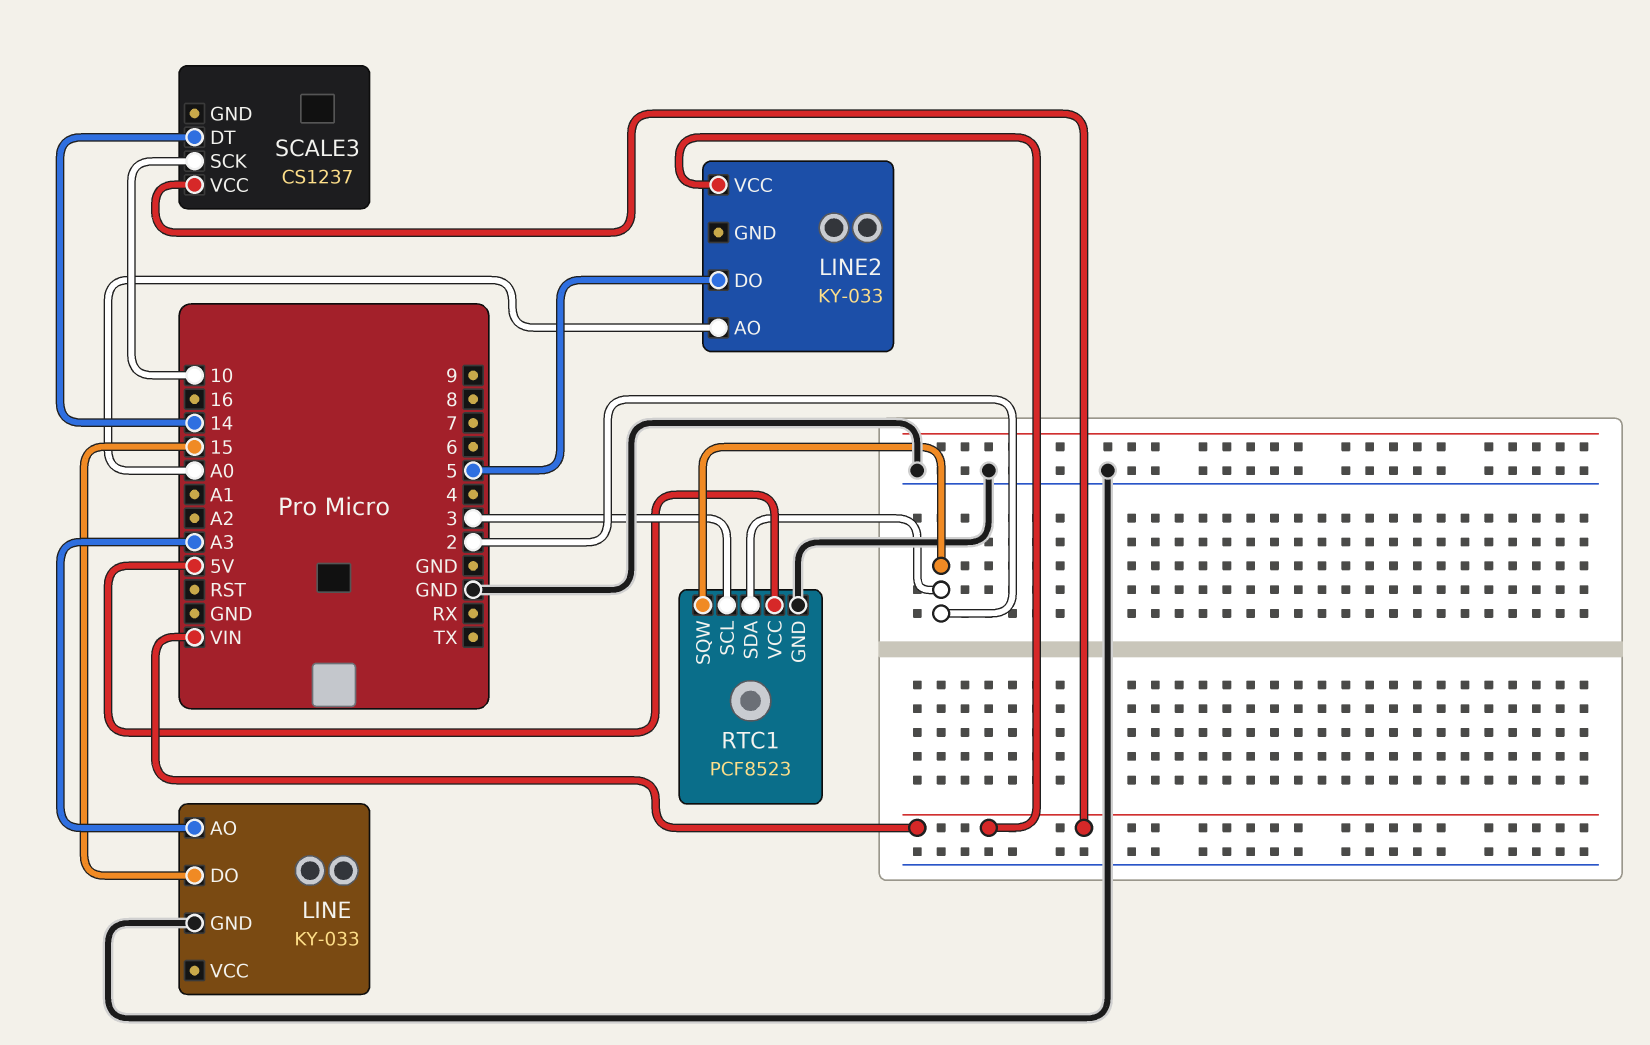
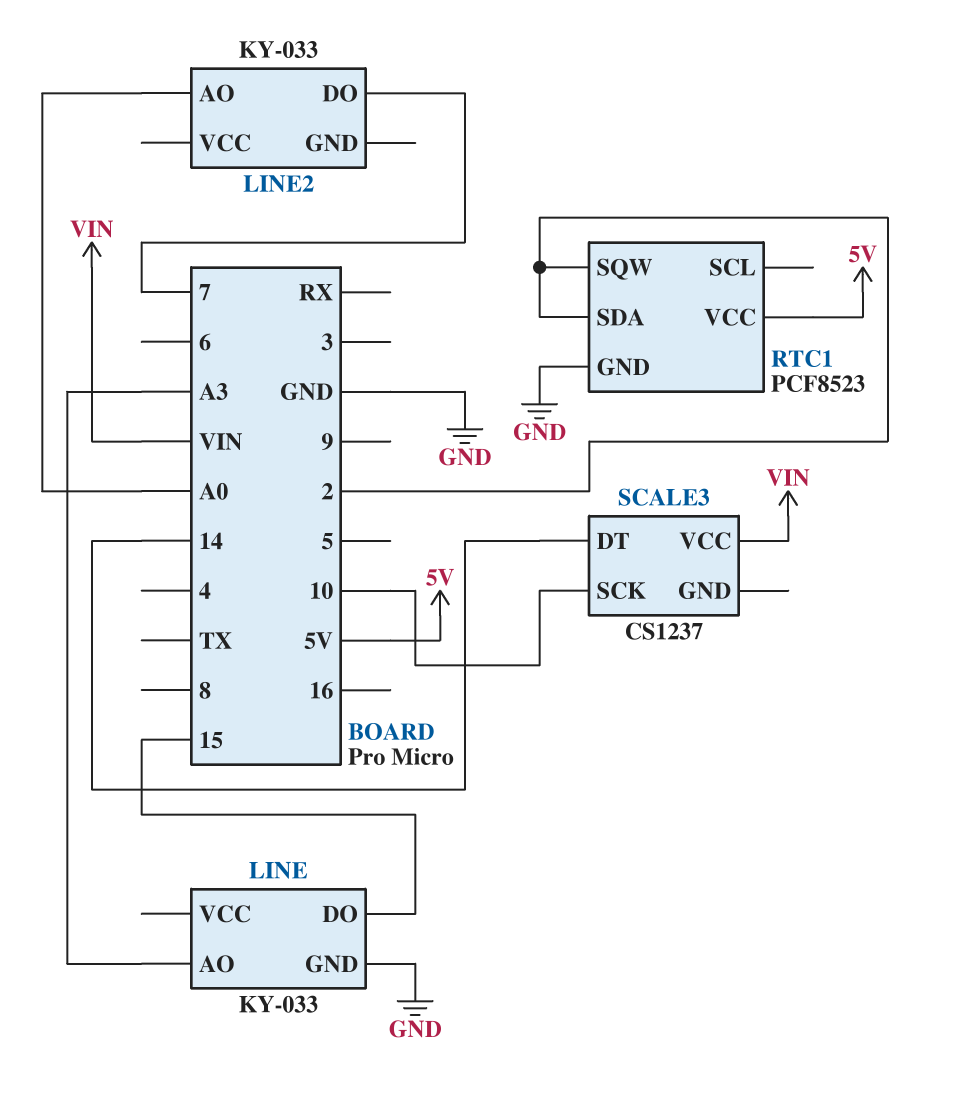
LINE2 pin DO: 5 -> 7
LINE2 pin VCC: VIN -> none
RTC1 pin SCL: 3 -> none

